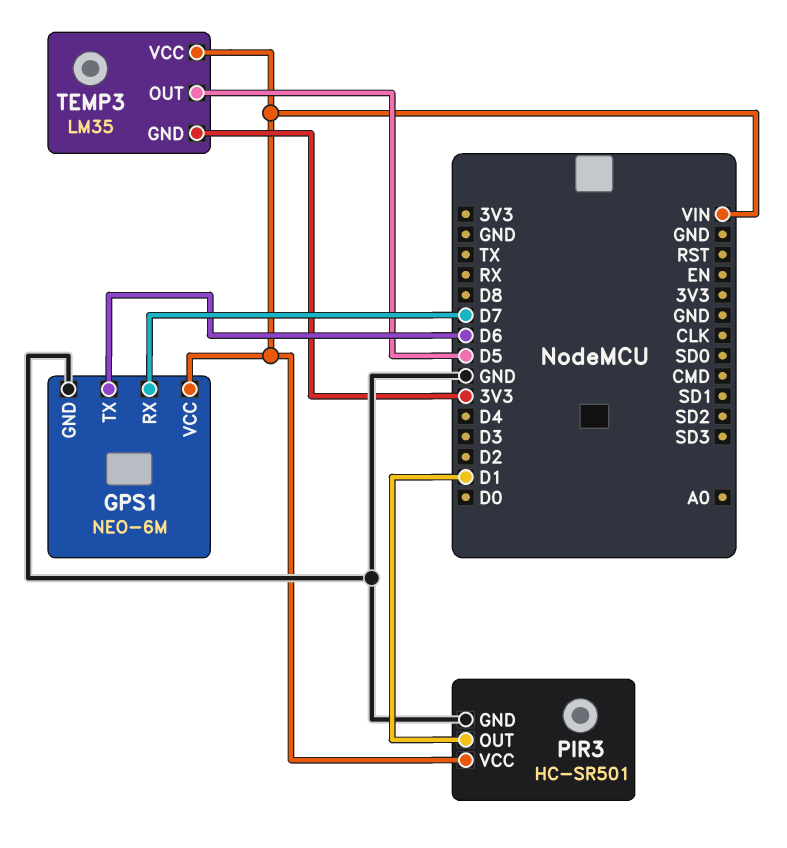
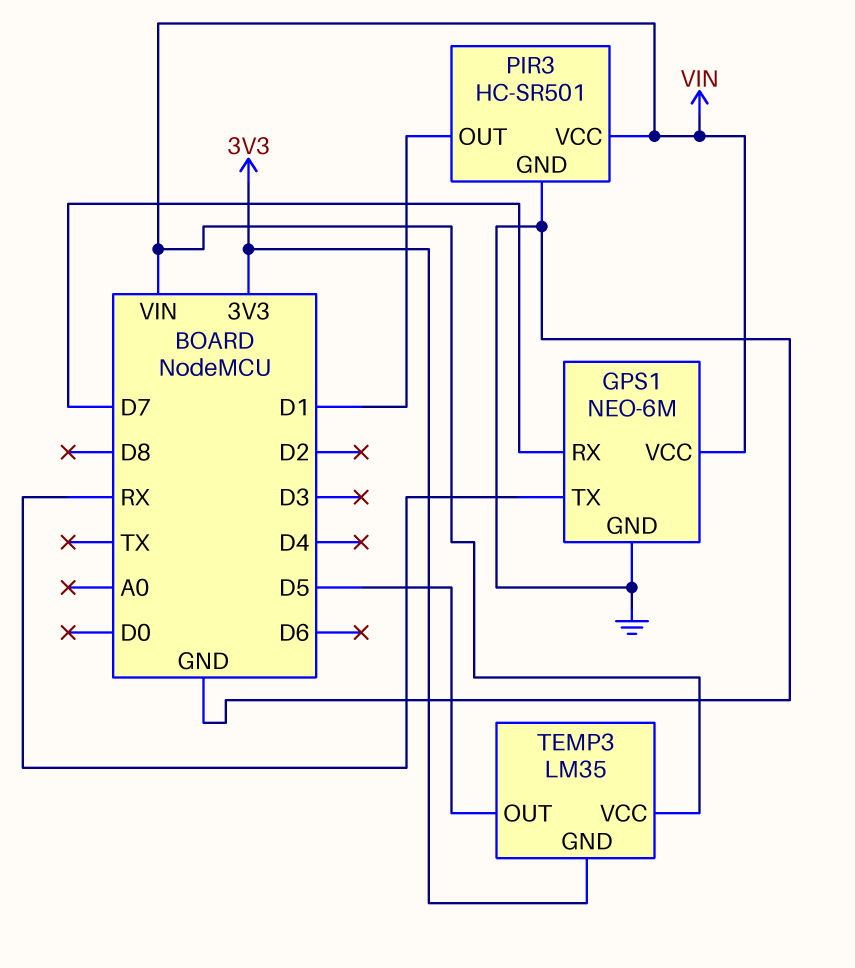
GPS1 pin TX: D6 -> RX

